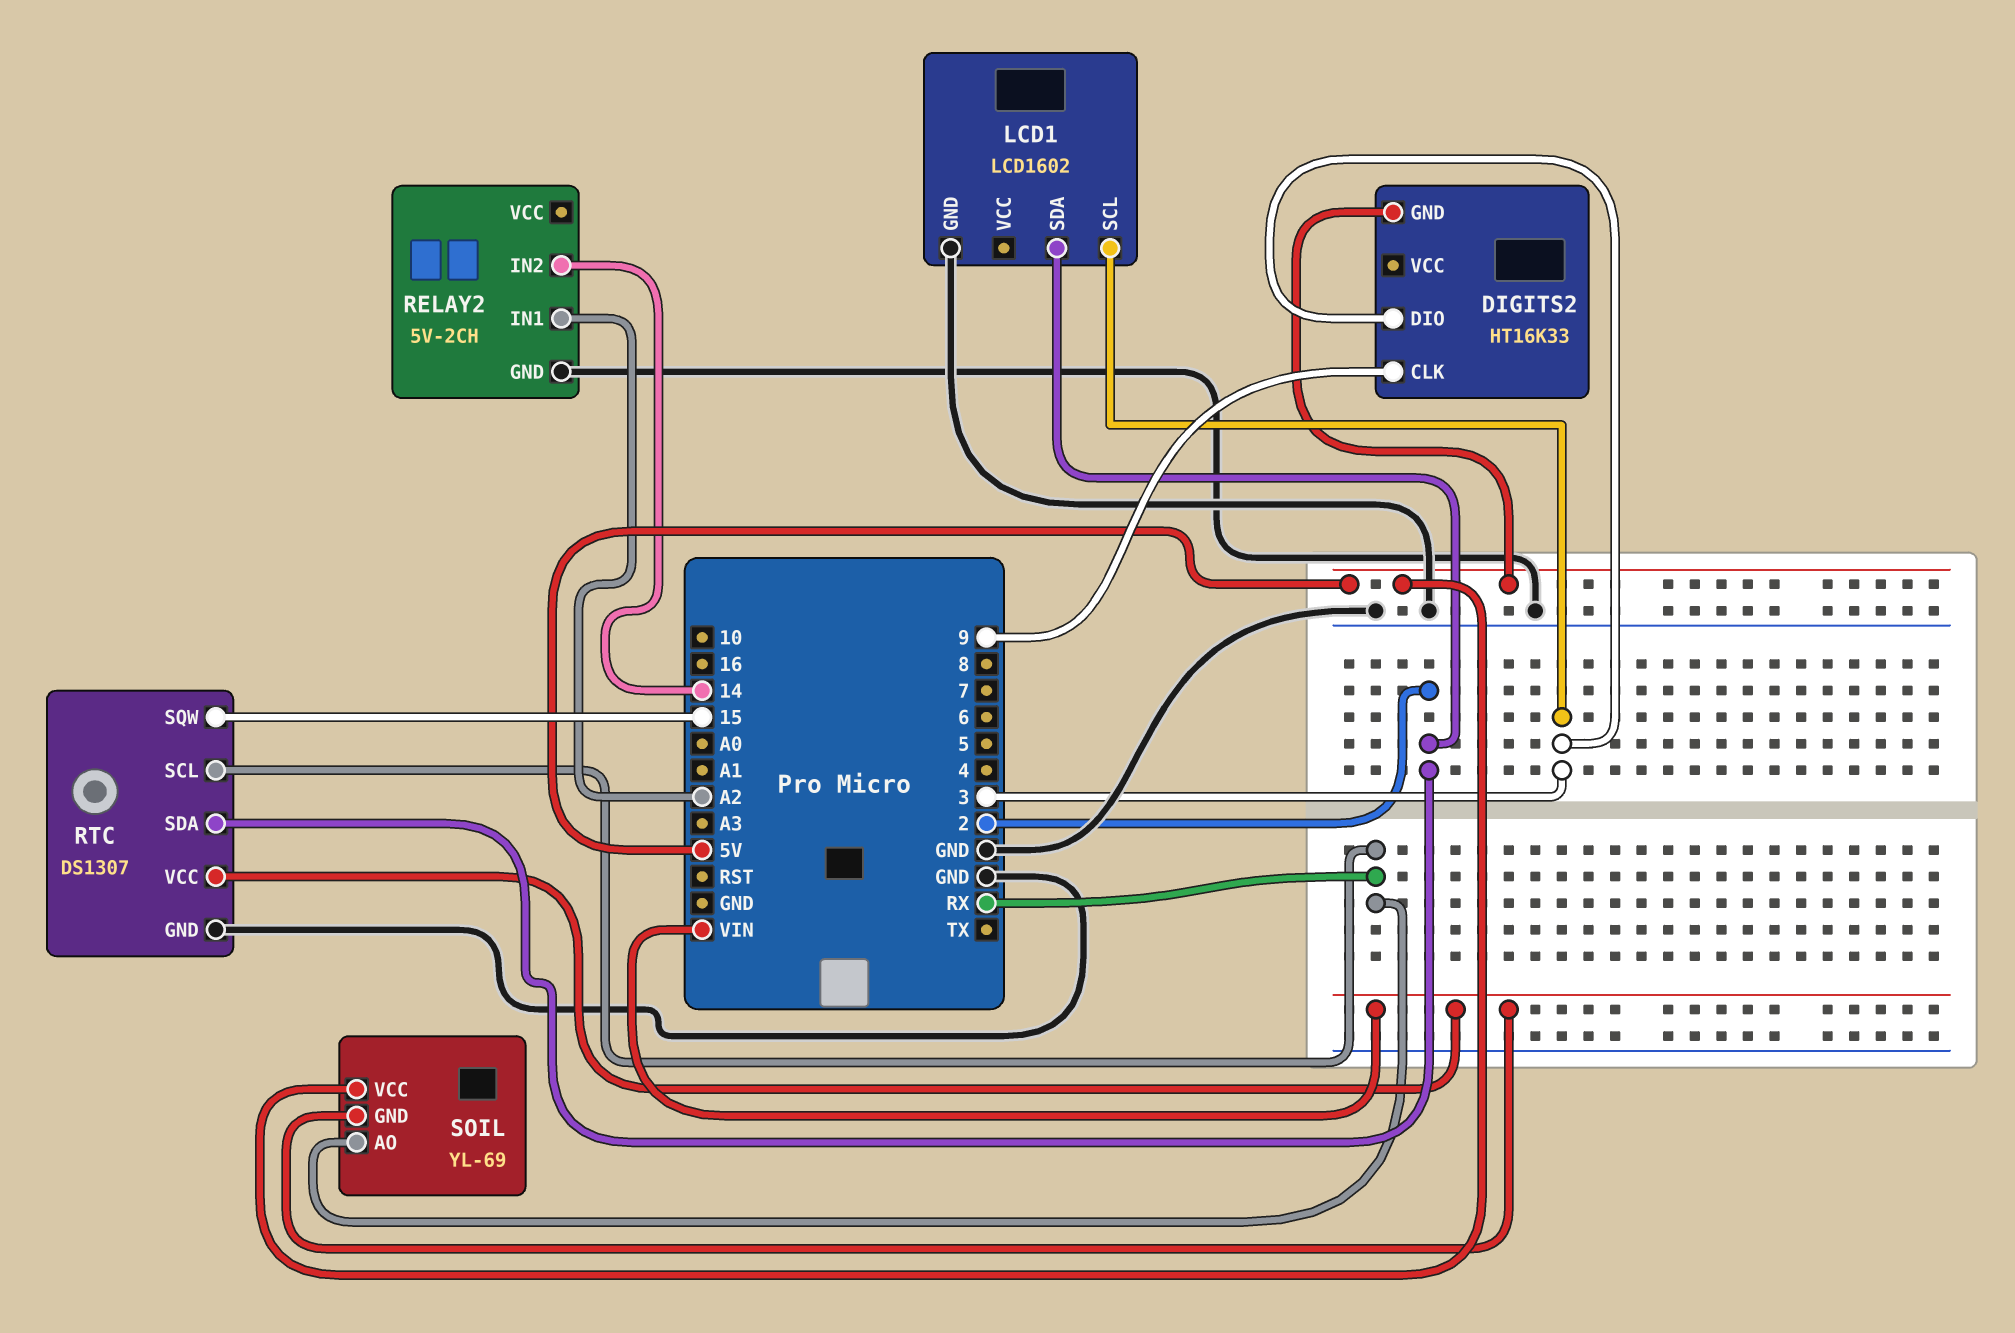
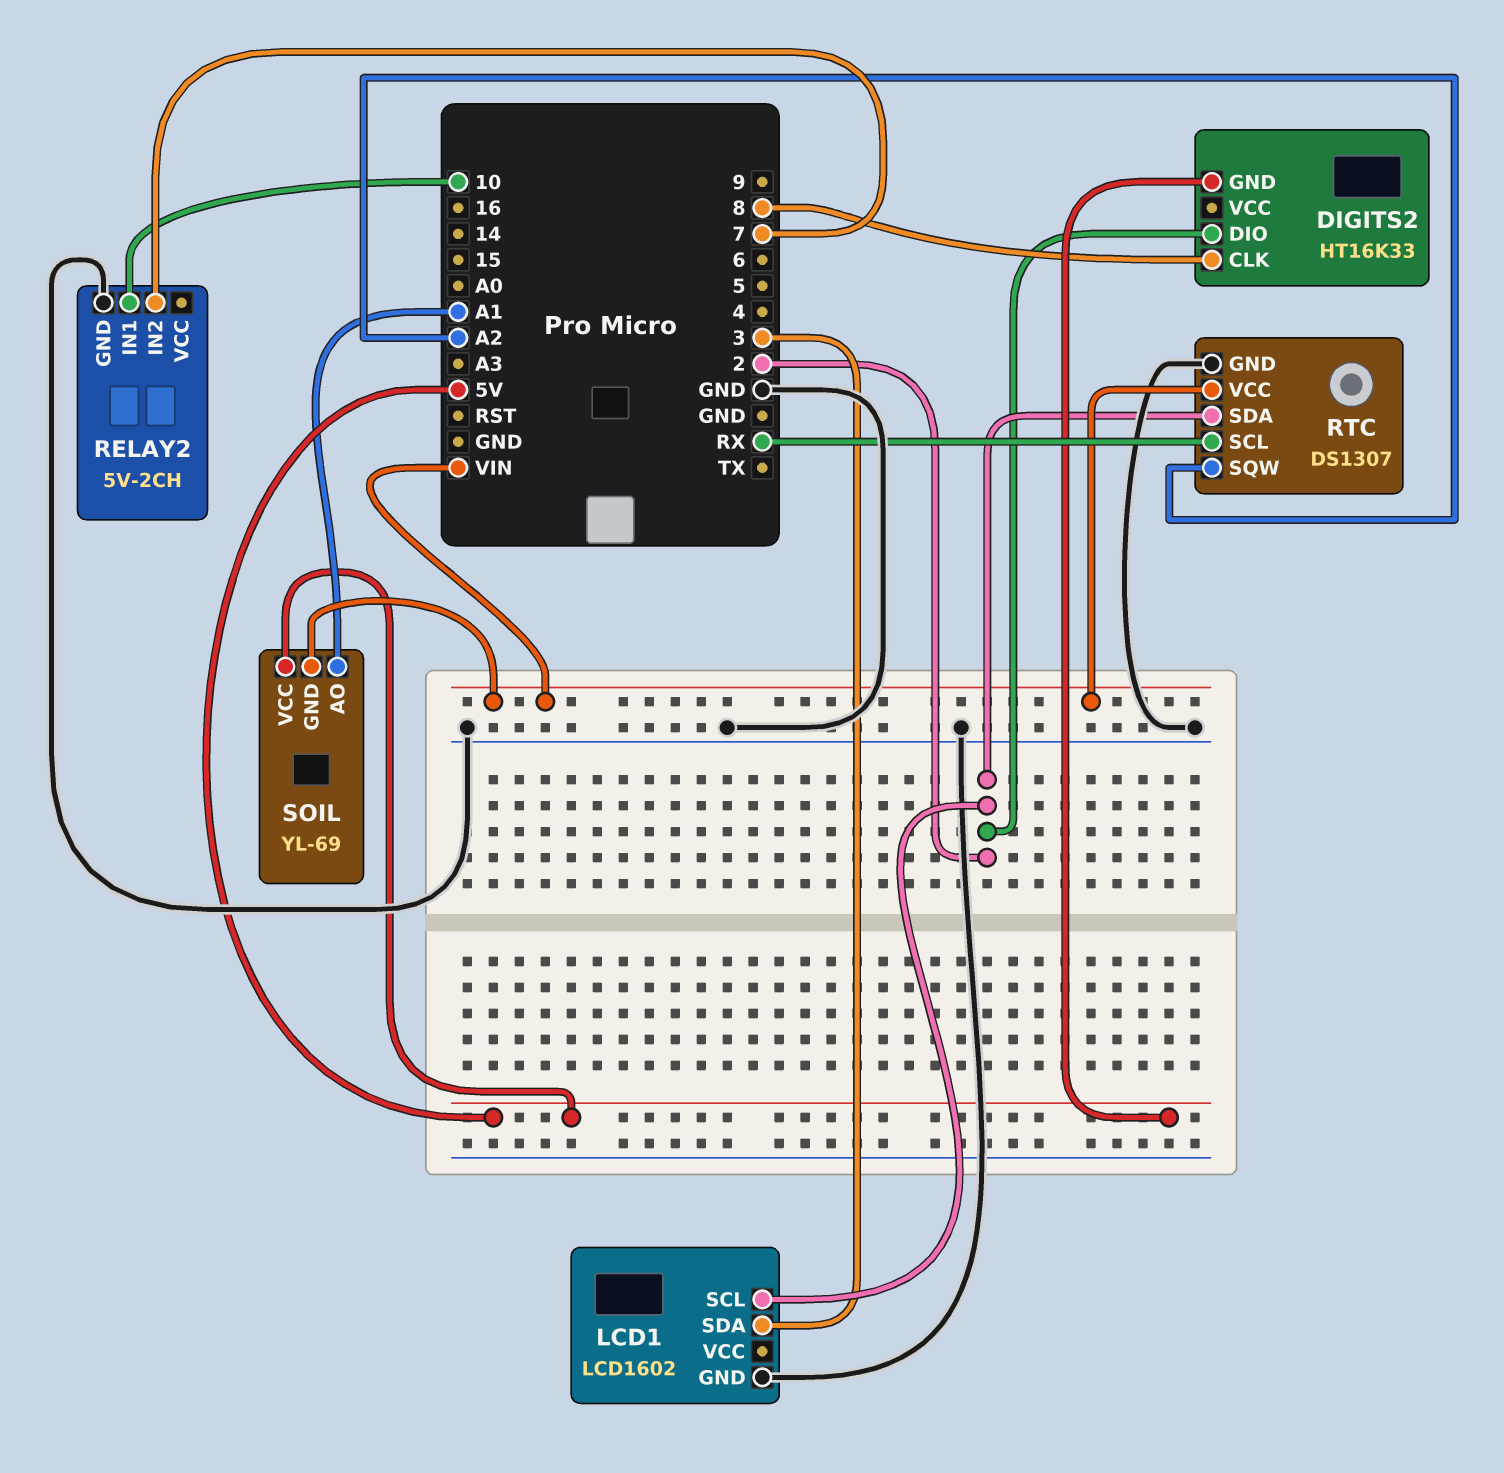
DIGITS2 pin CLK: 9 -> 8
DIGITS2 pin DIO: 3 -> 2
LCD1 pin SCL: 3 -> 2
LCD1 pin SDA: 2 -> 3
RELAY2 pin IN1: A2 -> 10
RELAY2 pin IN2: 14 -> 7
RTC pin SQW: 15 -> A2
SOIL pin AO: RX -> A1

